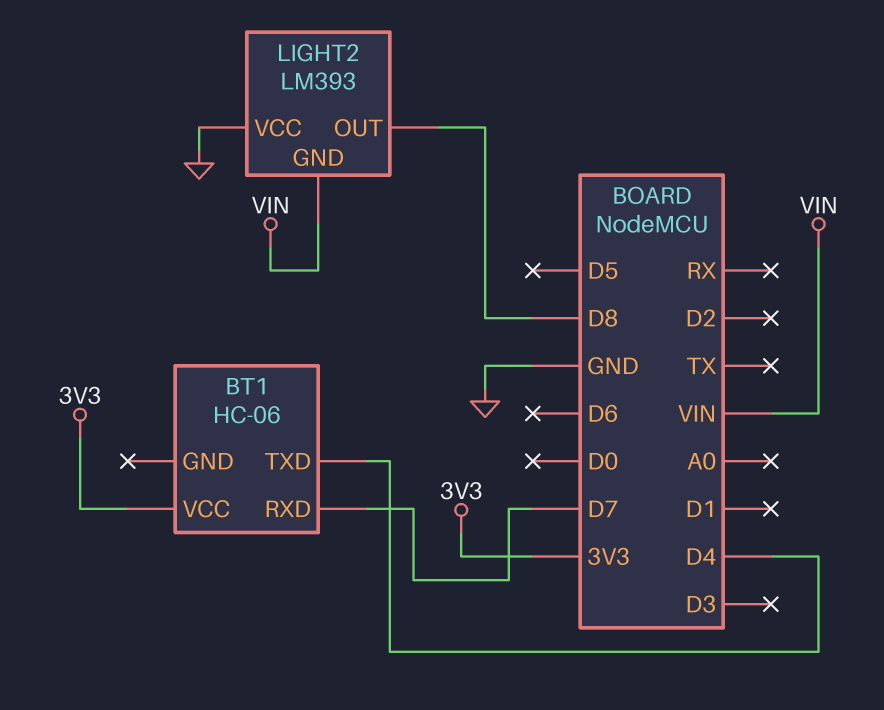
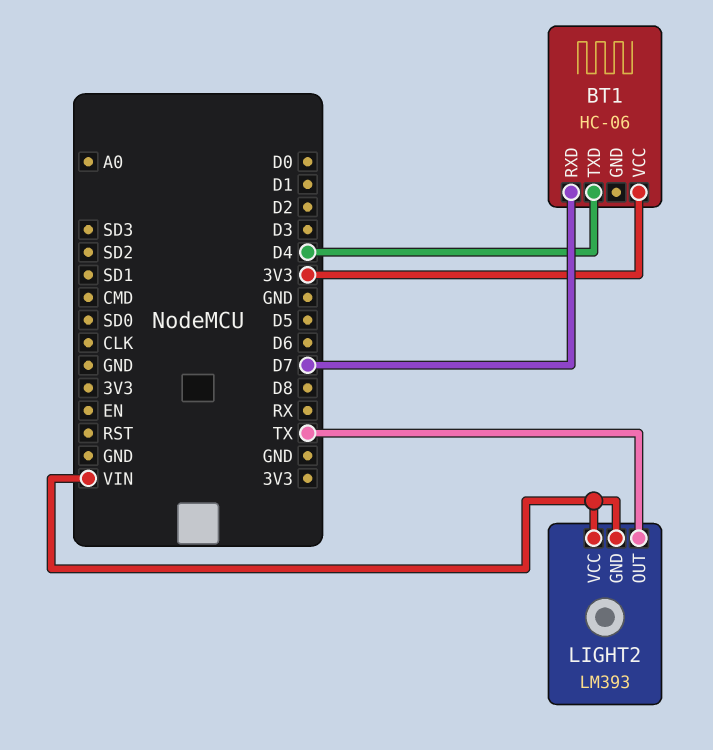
LIGHT2 pin OUT: D8 -> TX
LIGHT2 pin VCC: GND -> VIN

